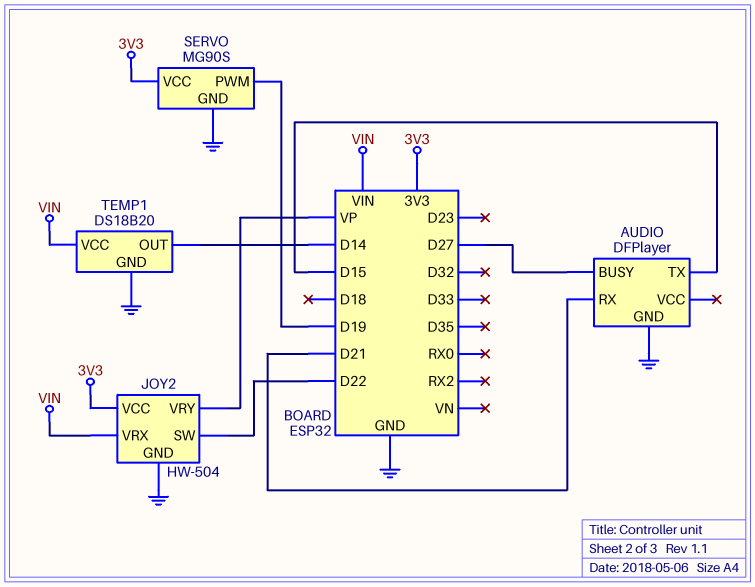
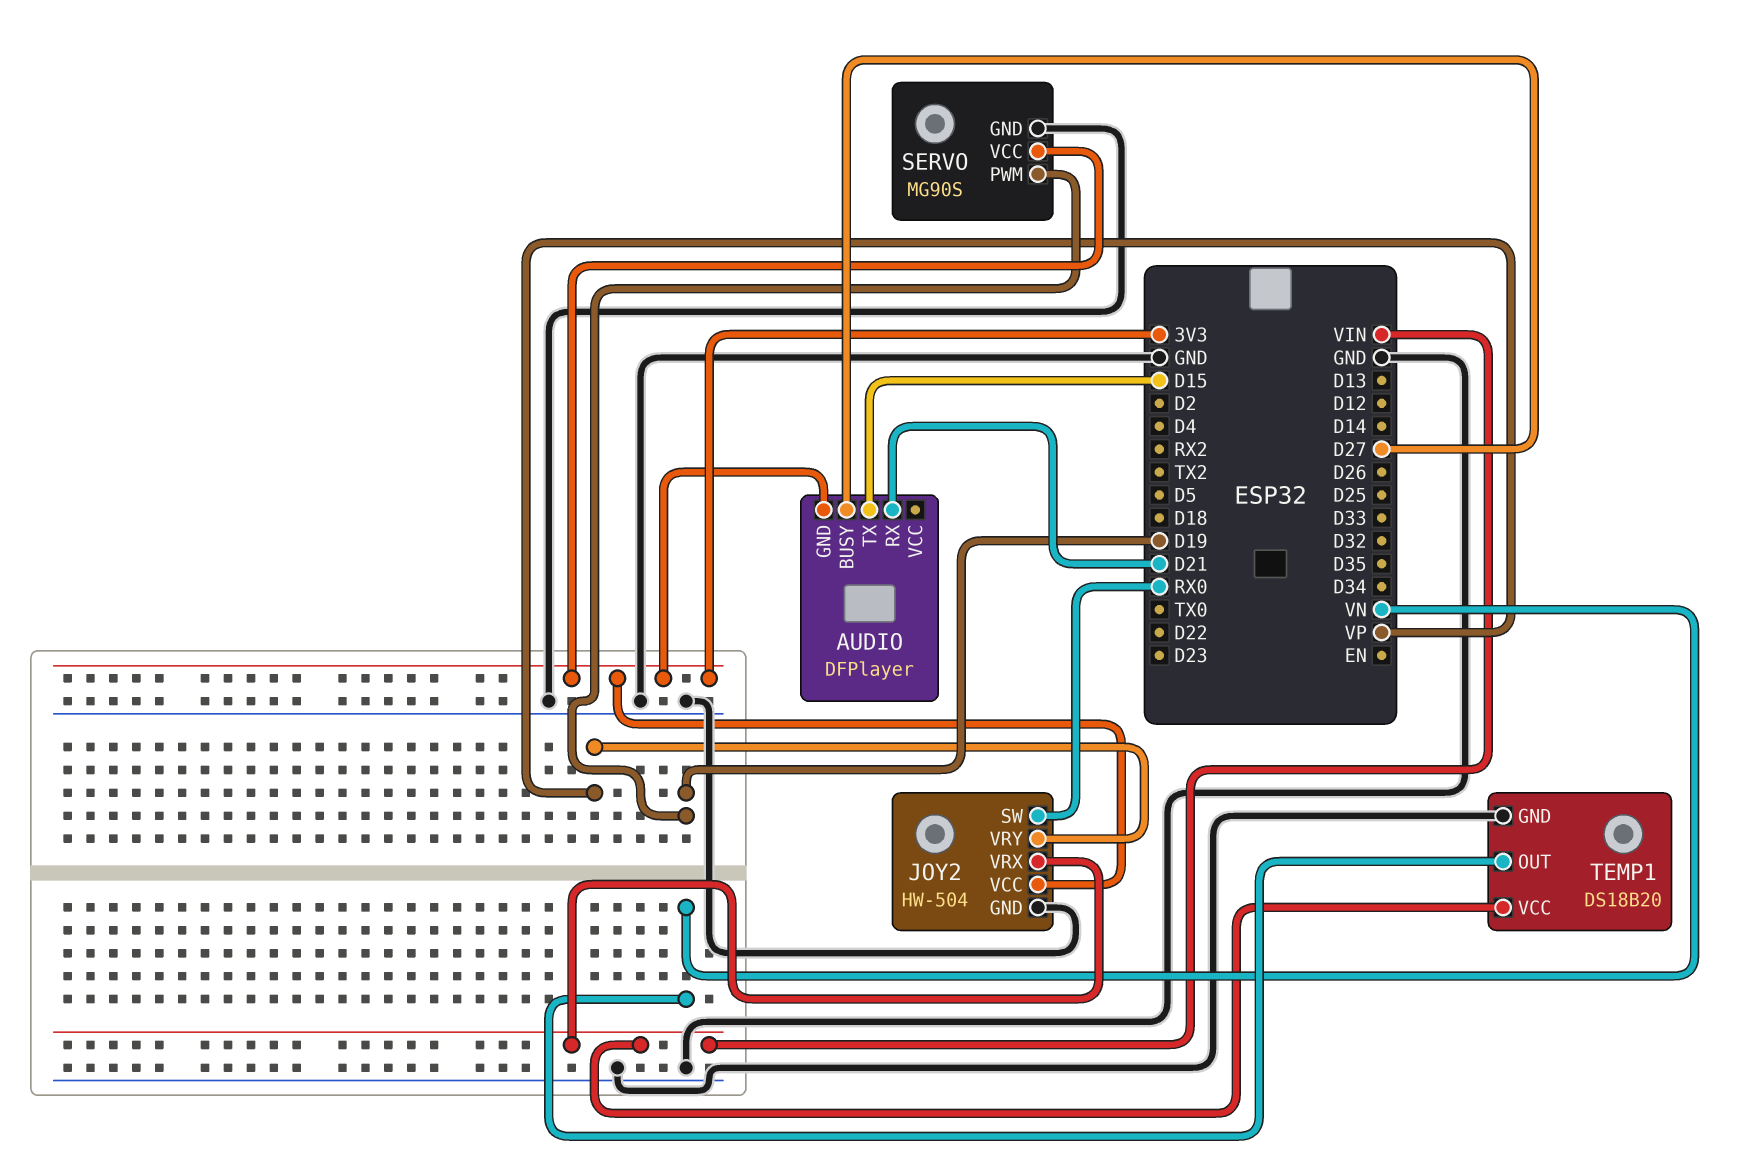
AUDIO pin GND: GND -> 3V3
JOY2 pin SW: D22 -> RX0
TEMP1 pin OUT: D14 -> VN

